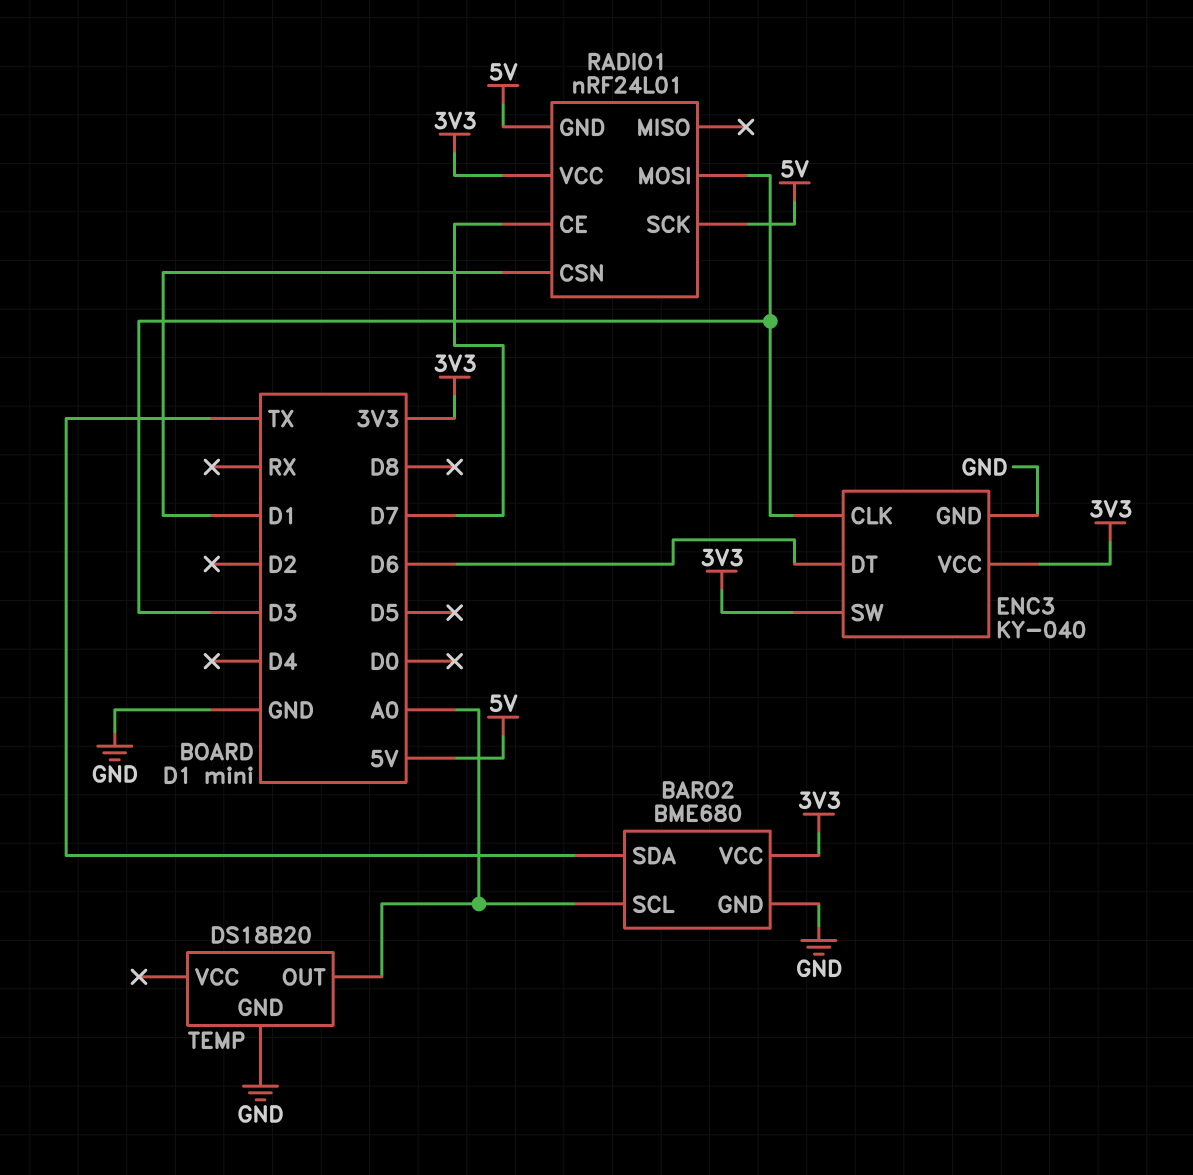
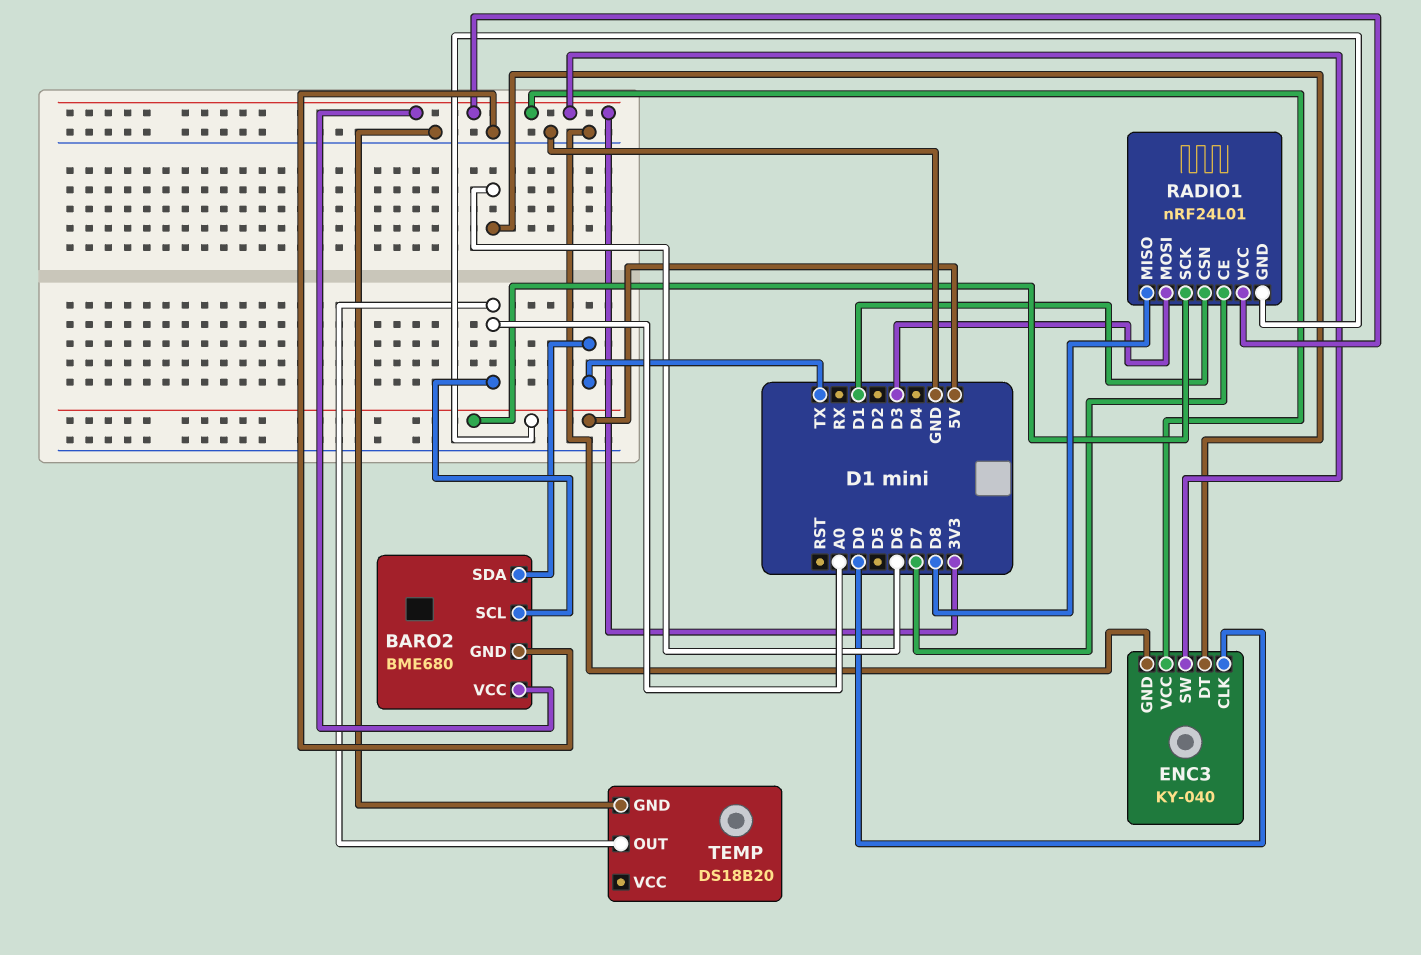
ENC3 pin CLK: D3 -> D0
RADIO1 pin MISO: none -> D8

